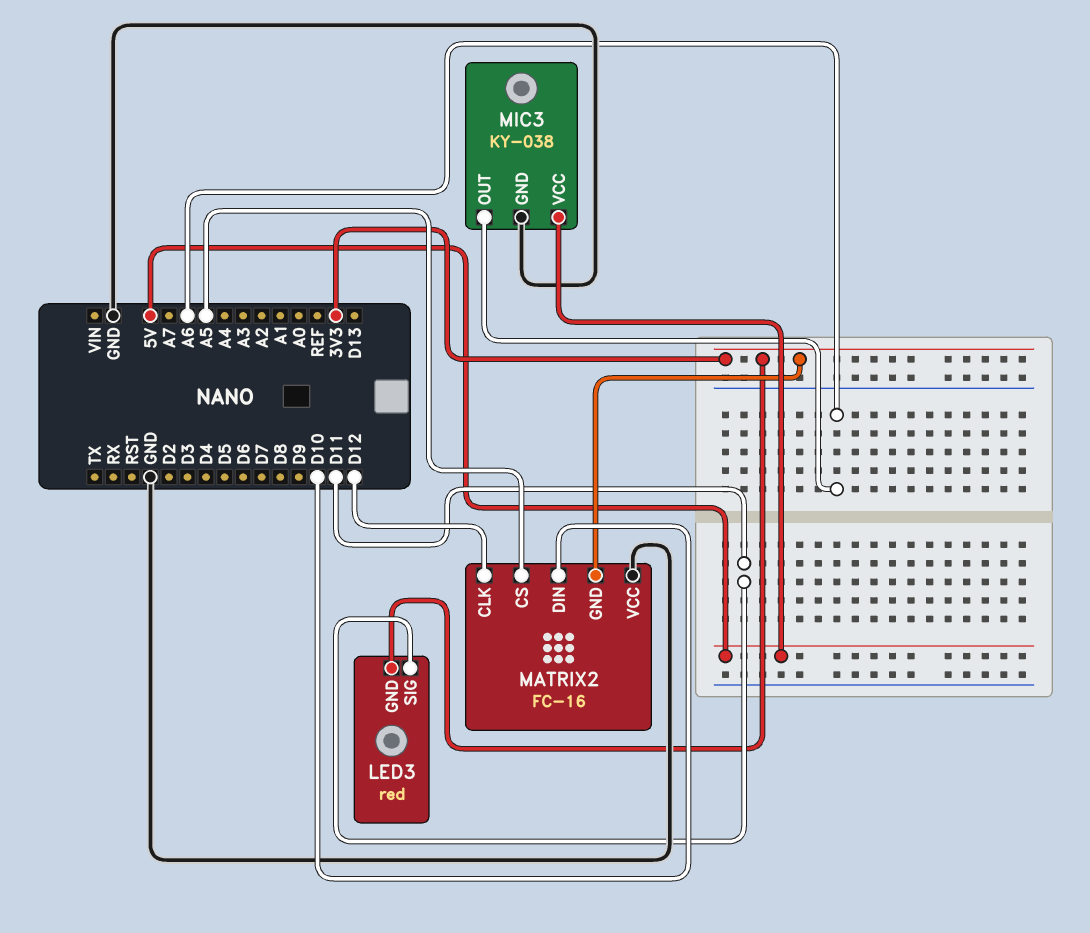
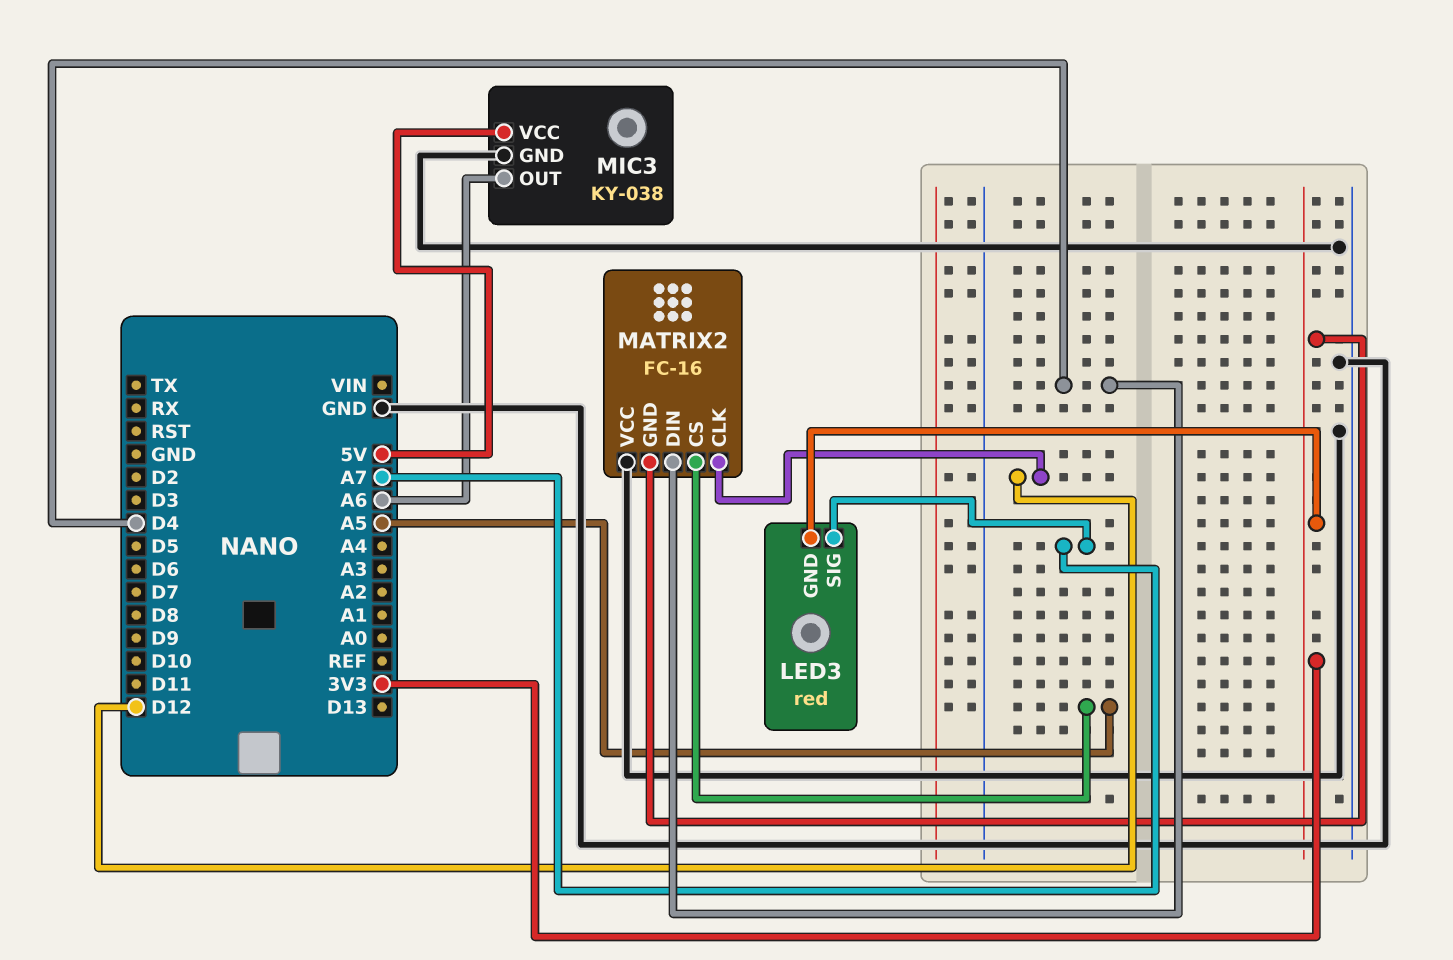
LED3 pin SIG: D11 -> A7
MATRIX2 pin DIN: D10 -> D4

